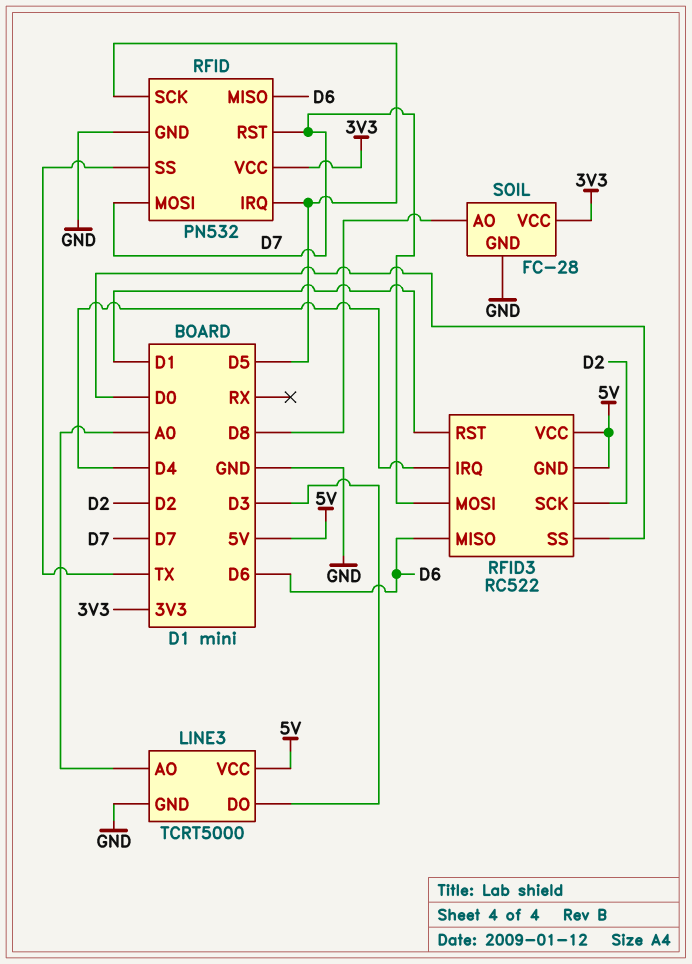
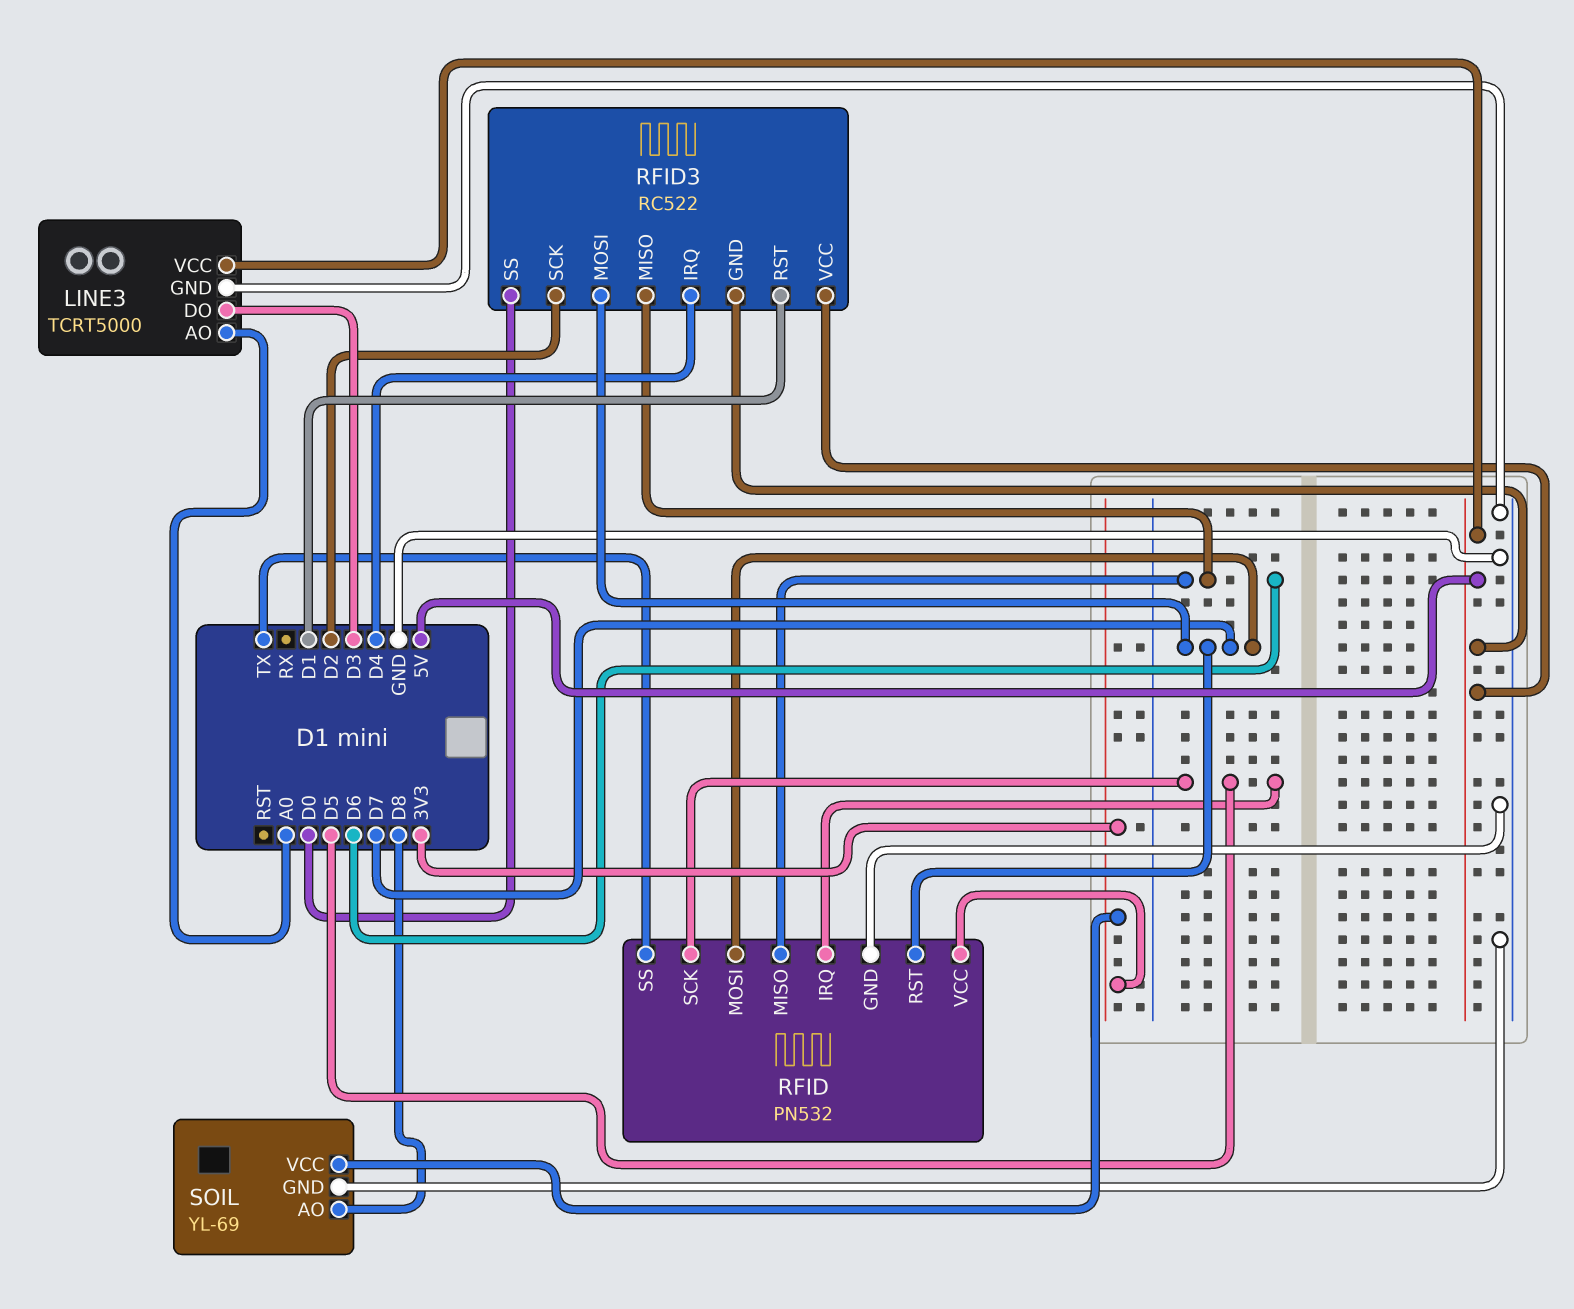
SOIL: FC-28 -> YL-69

